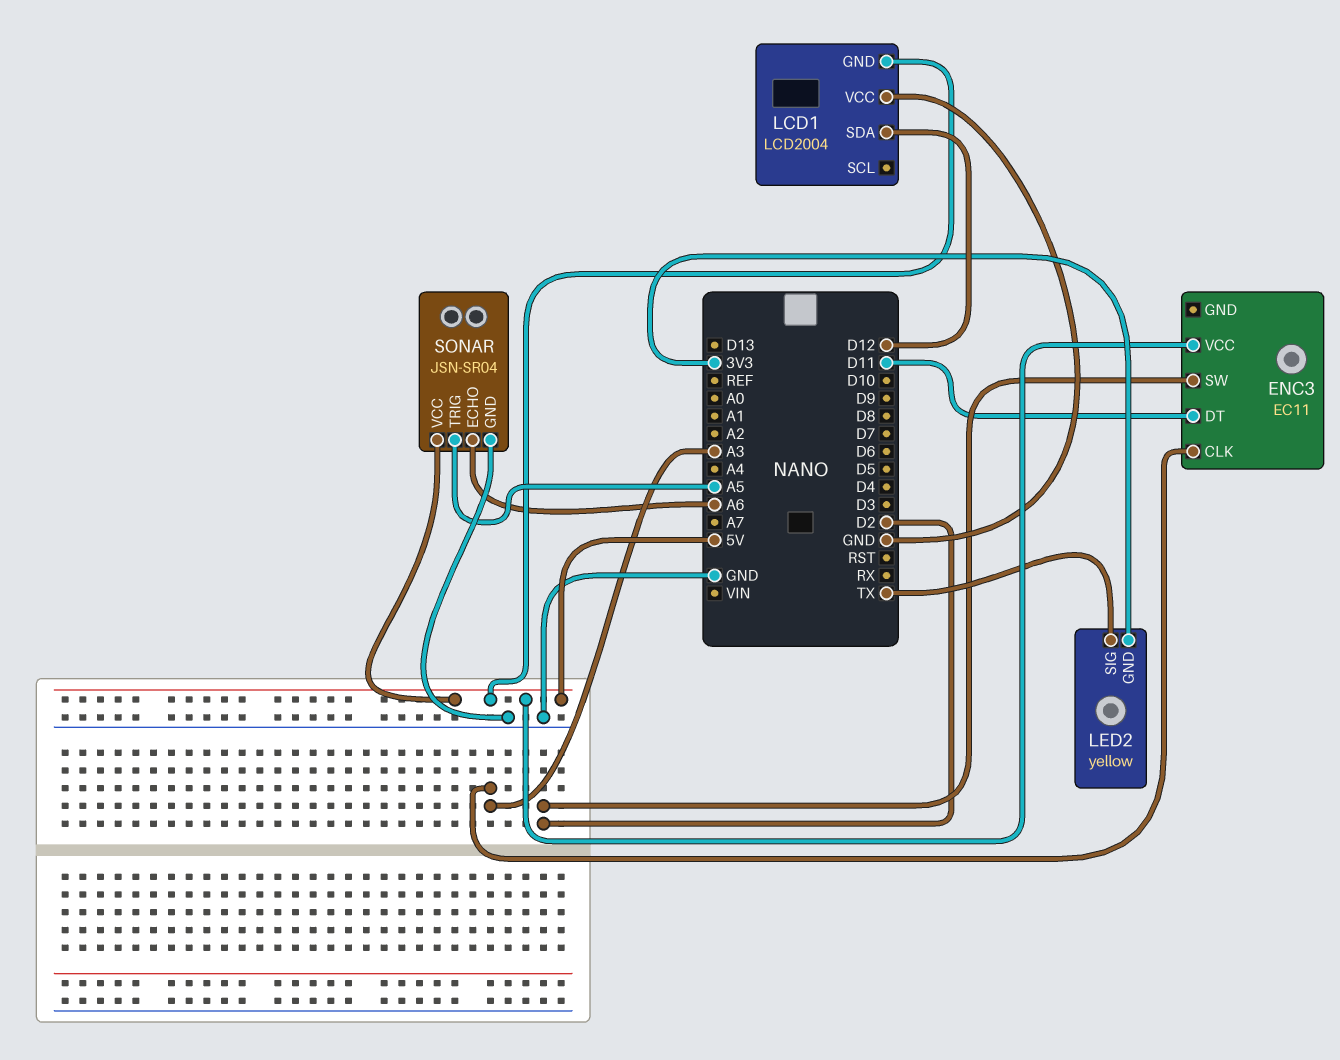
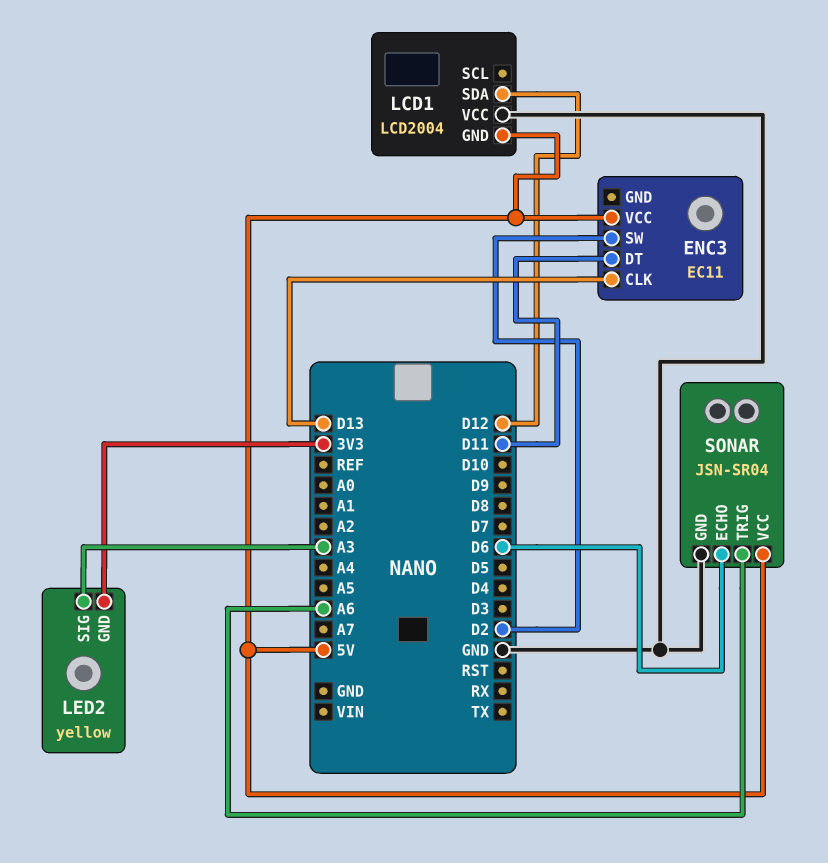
ENC3 pin CLK: A3 -> D13
LED2 pin SIG: TX -> A3
SONAR pin ECHO: A6 -> D6
SONAR pin TRIG: A5 -> A6

